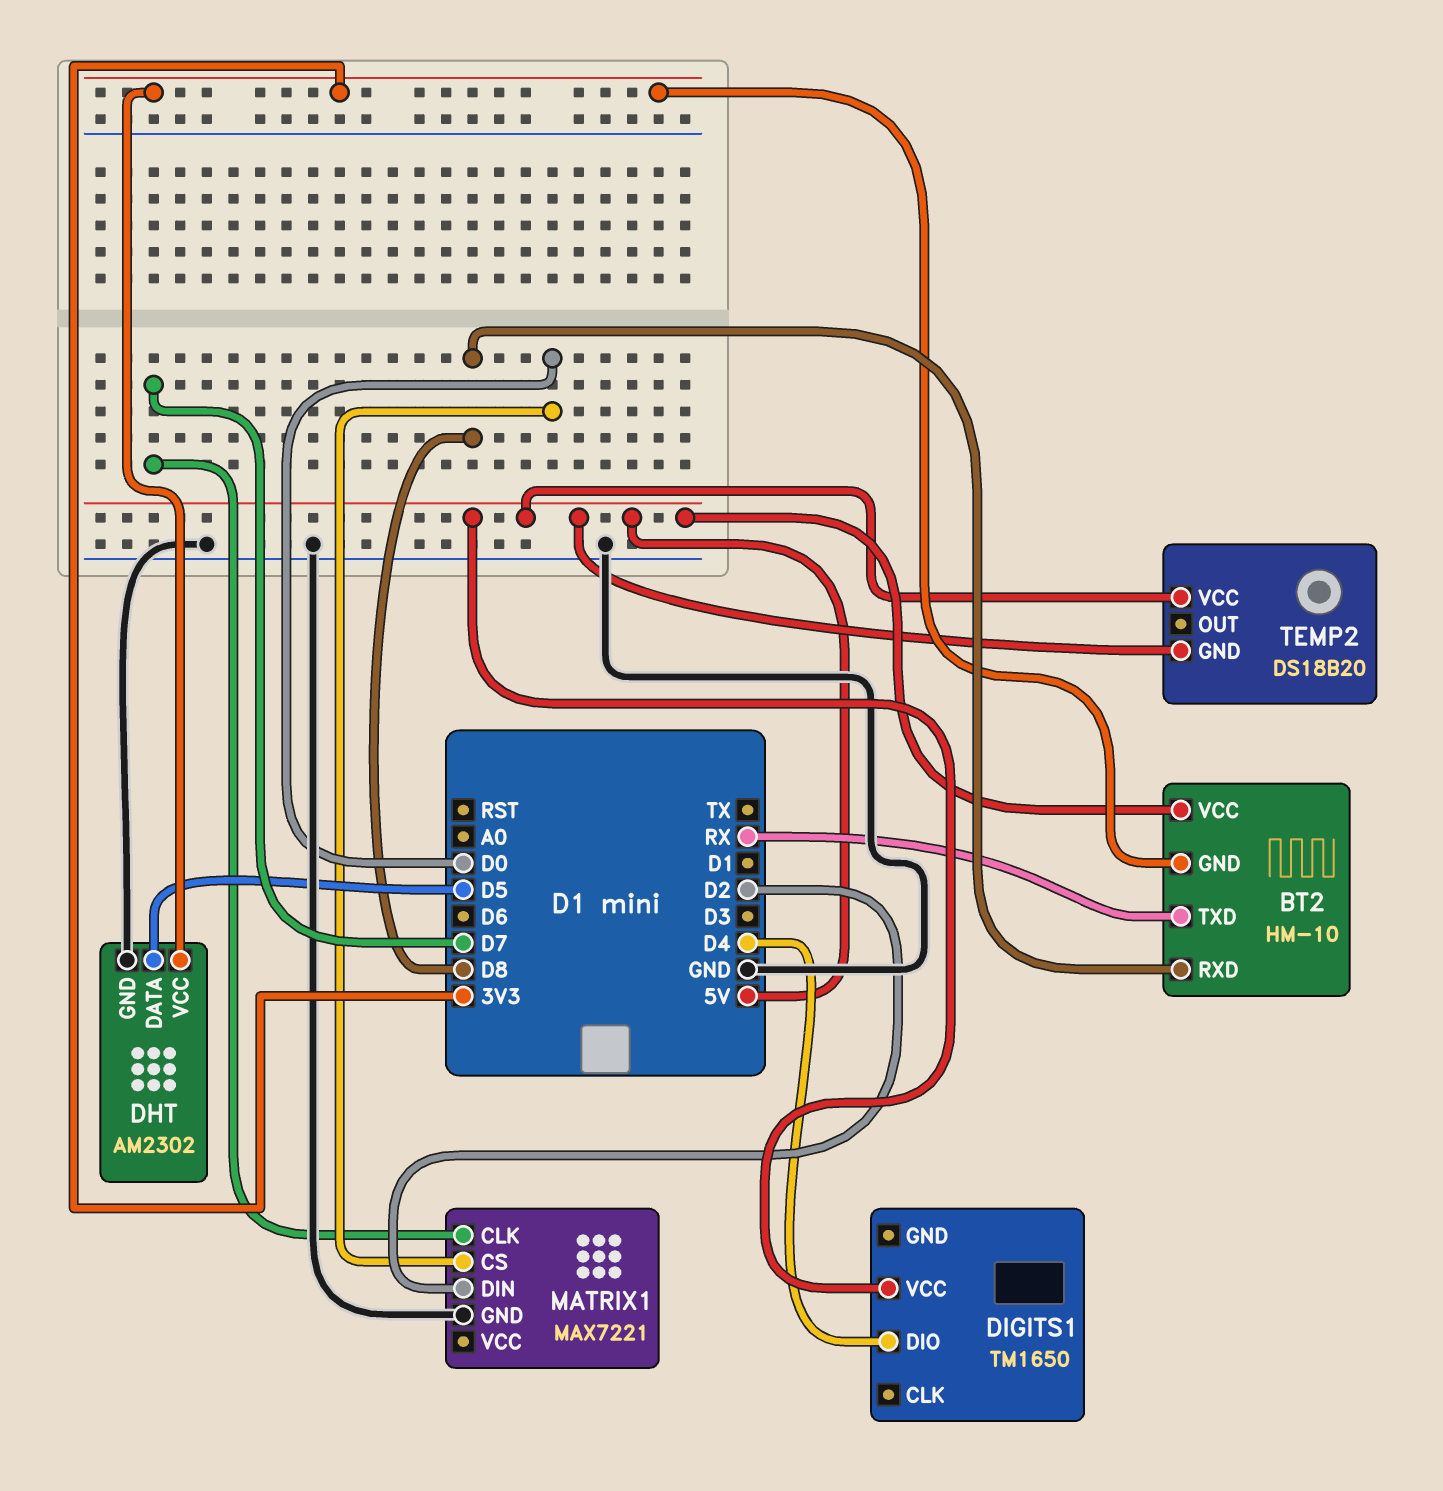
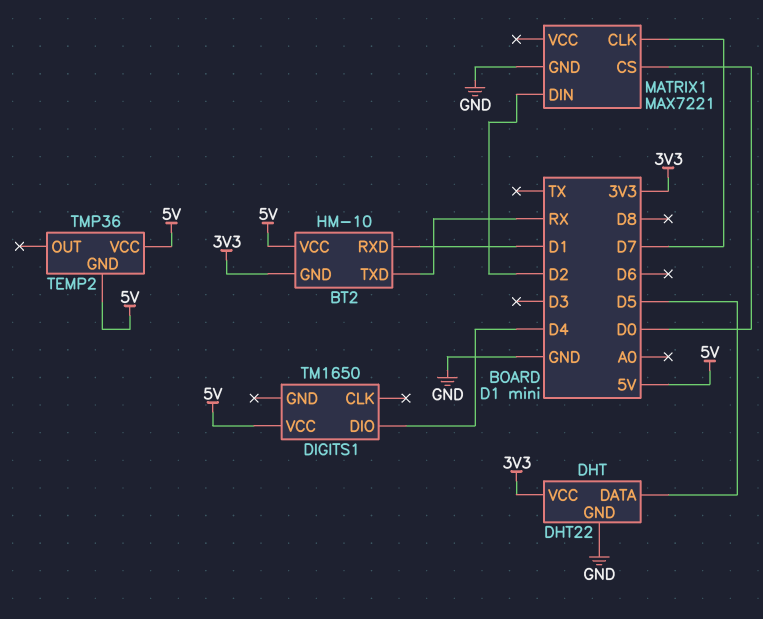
BT2 pin RXD: D8 -> D1
DHT: AM2302 -> DHT22
TEMP2: DS18B20 -> TMP36

